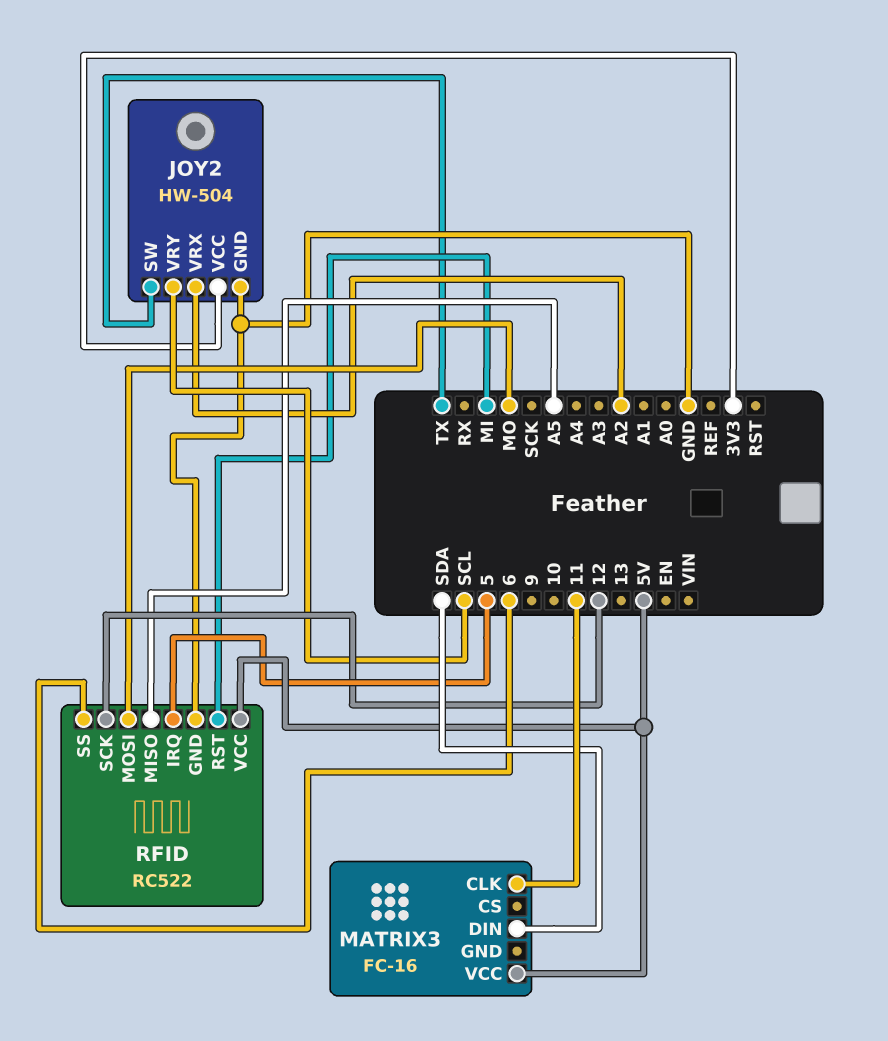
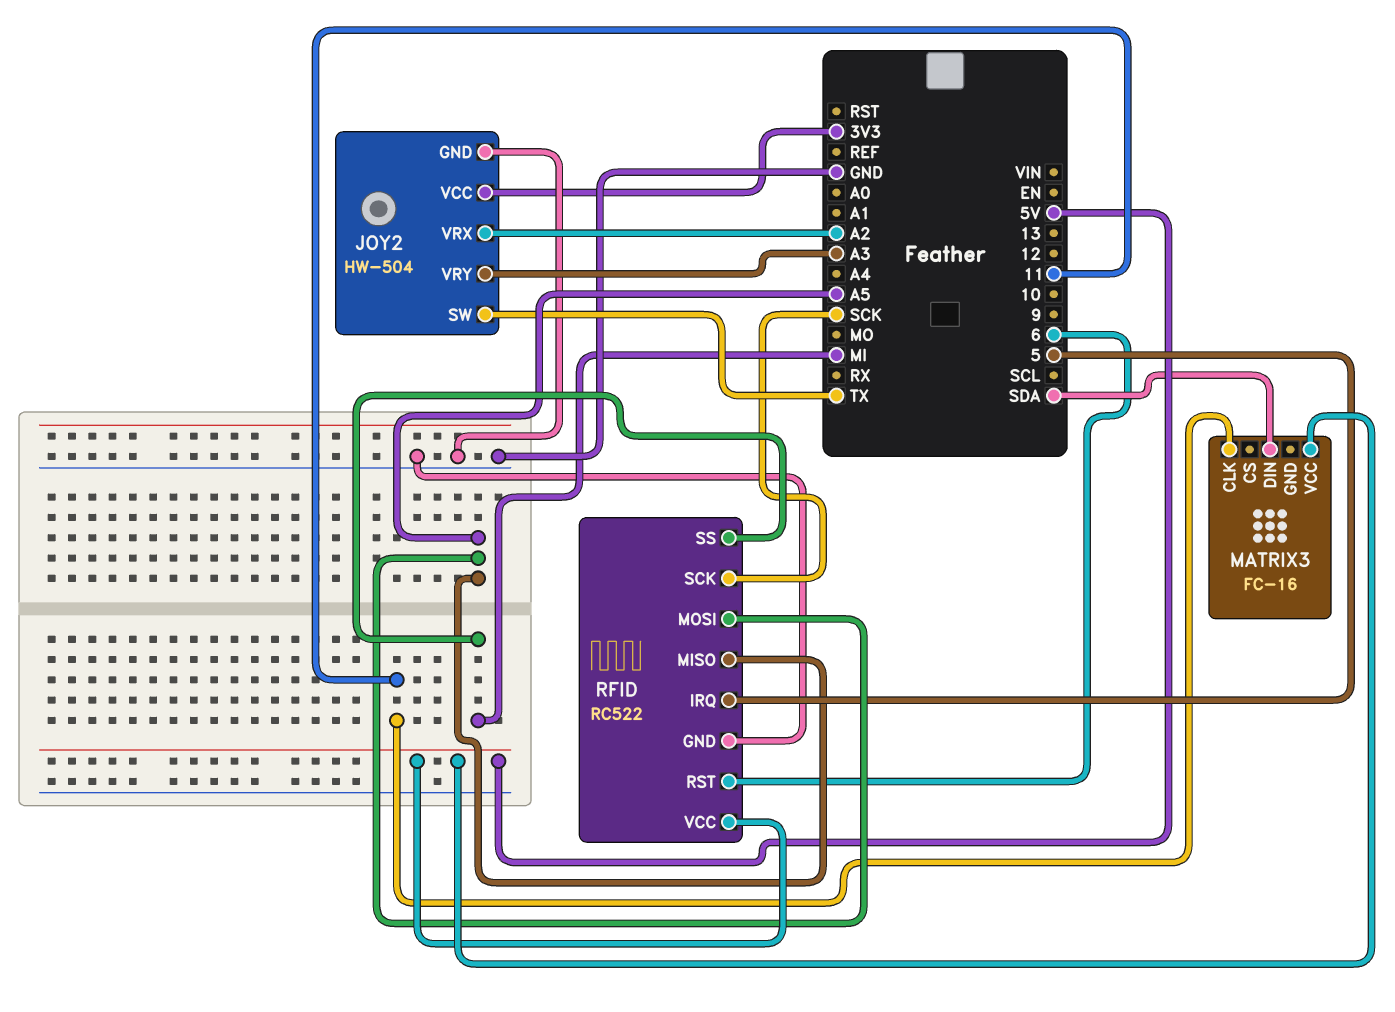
JOY2 pin VRY: SCL -> A3
RFID pin MOSI: MO -> A5
RFID pin RST: MI -> 6
RFID pin SCK: 12 -> SCK
RFID pin SS: 6 -> MI

